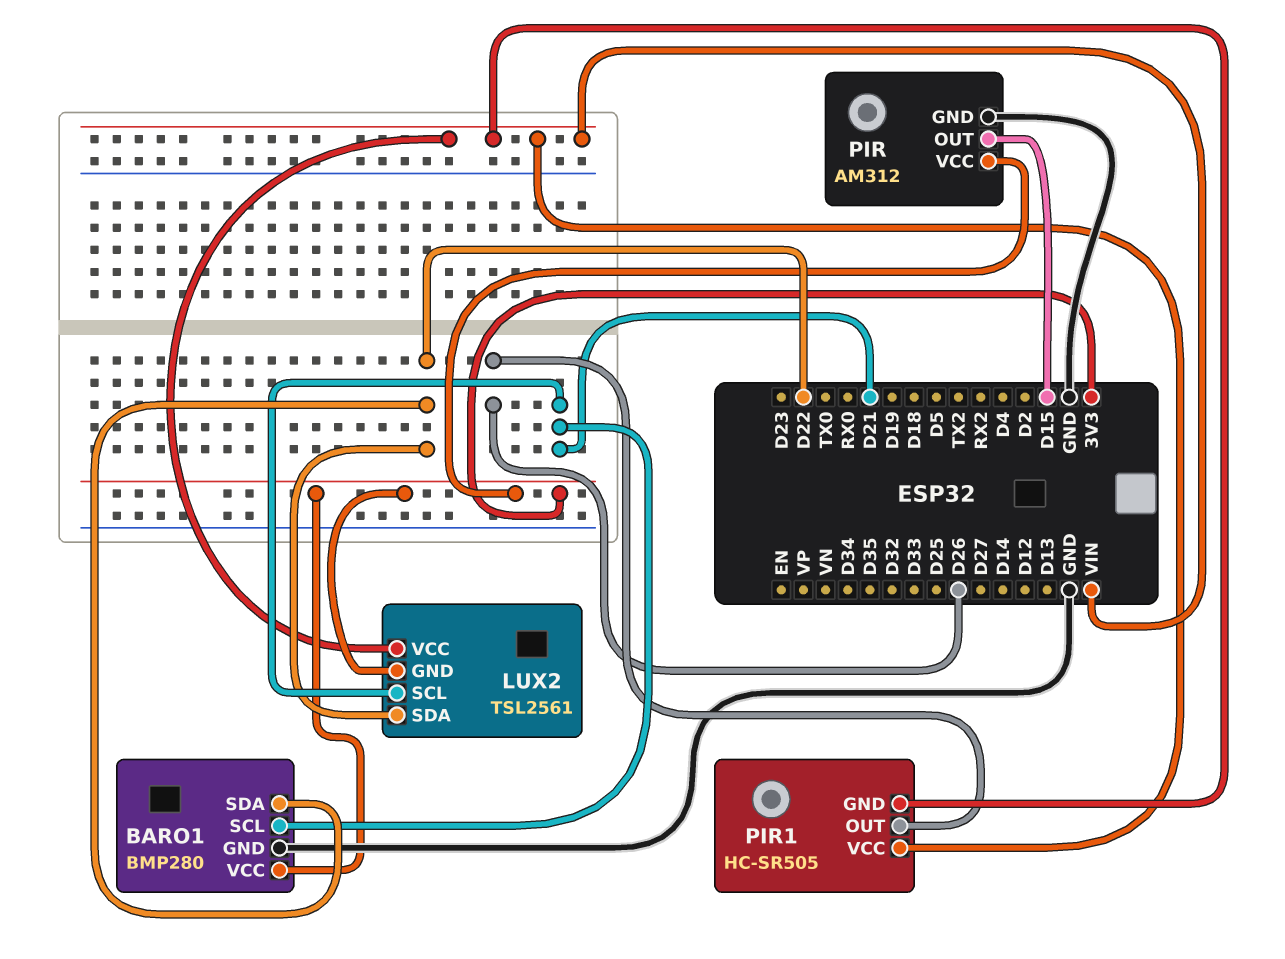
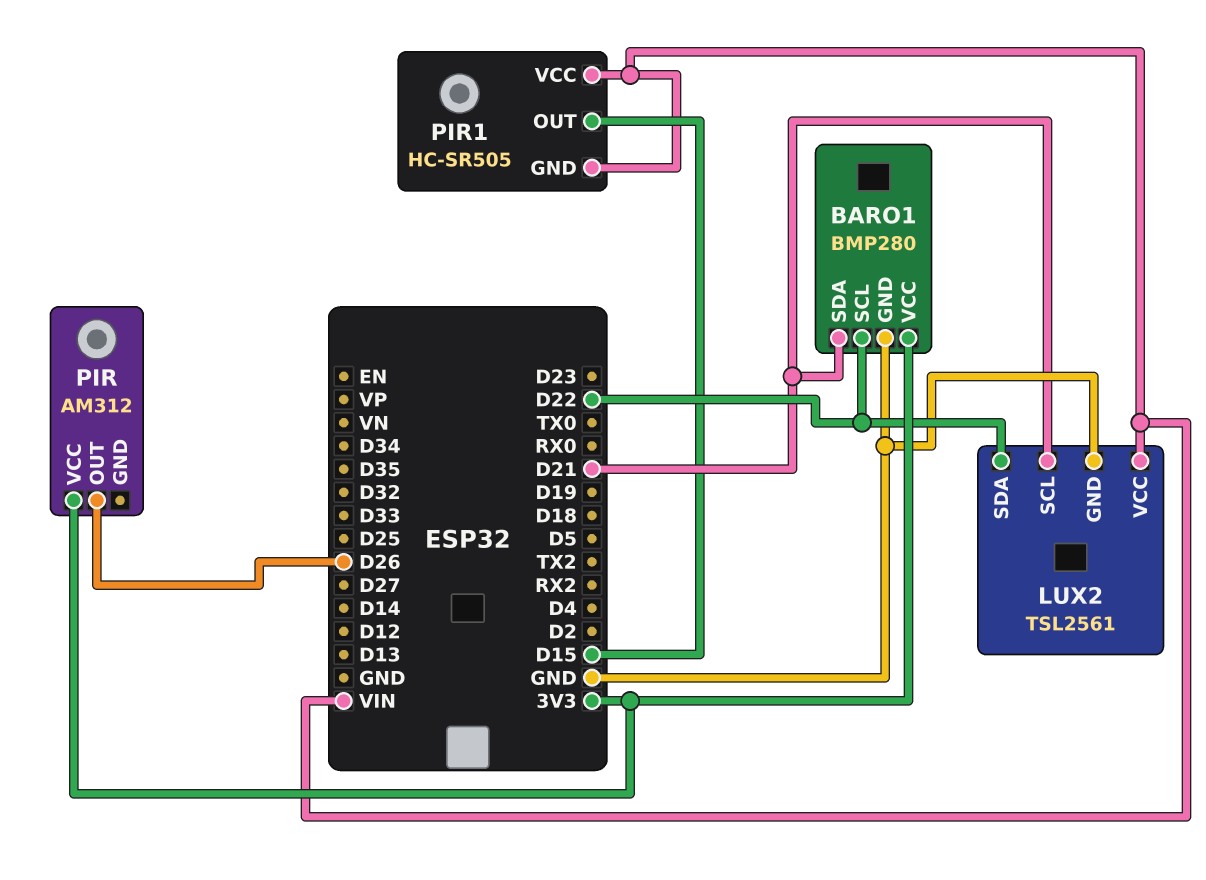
BARO1 pin SCL: D21 -> D22
BARO1 pin SDA: D22 -> D21
LUX2 pin GND: 3V3 -> GND
PIR pin GND: GND -> none
PIR pin OUT: D15 -> D26
PIR1 pin OUT: D26 -> D15

